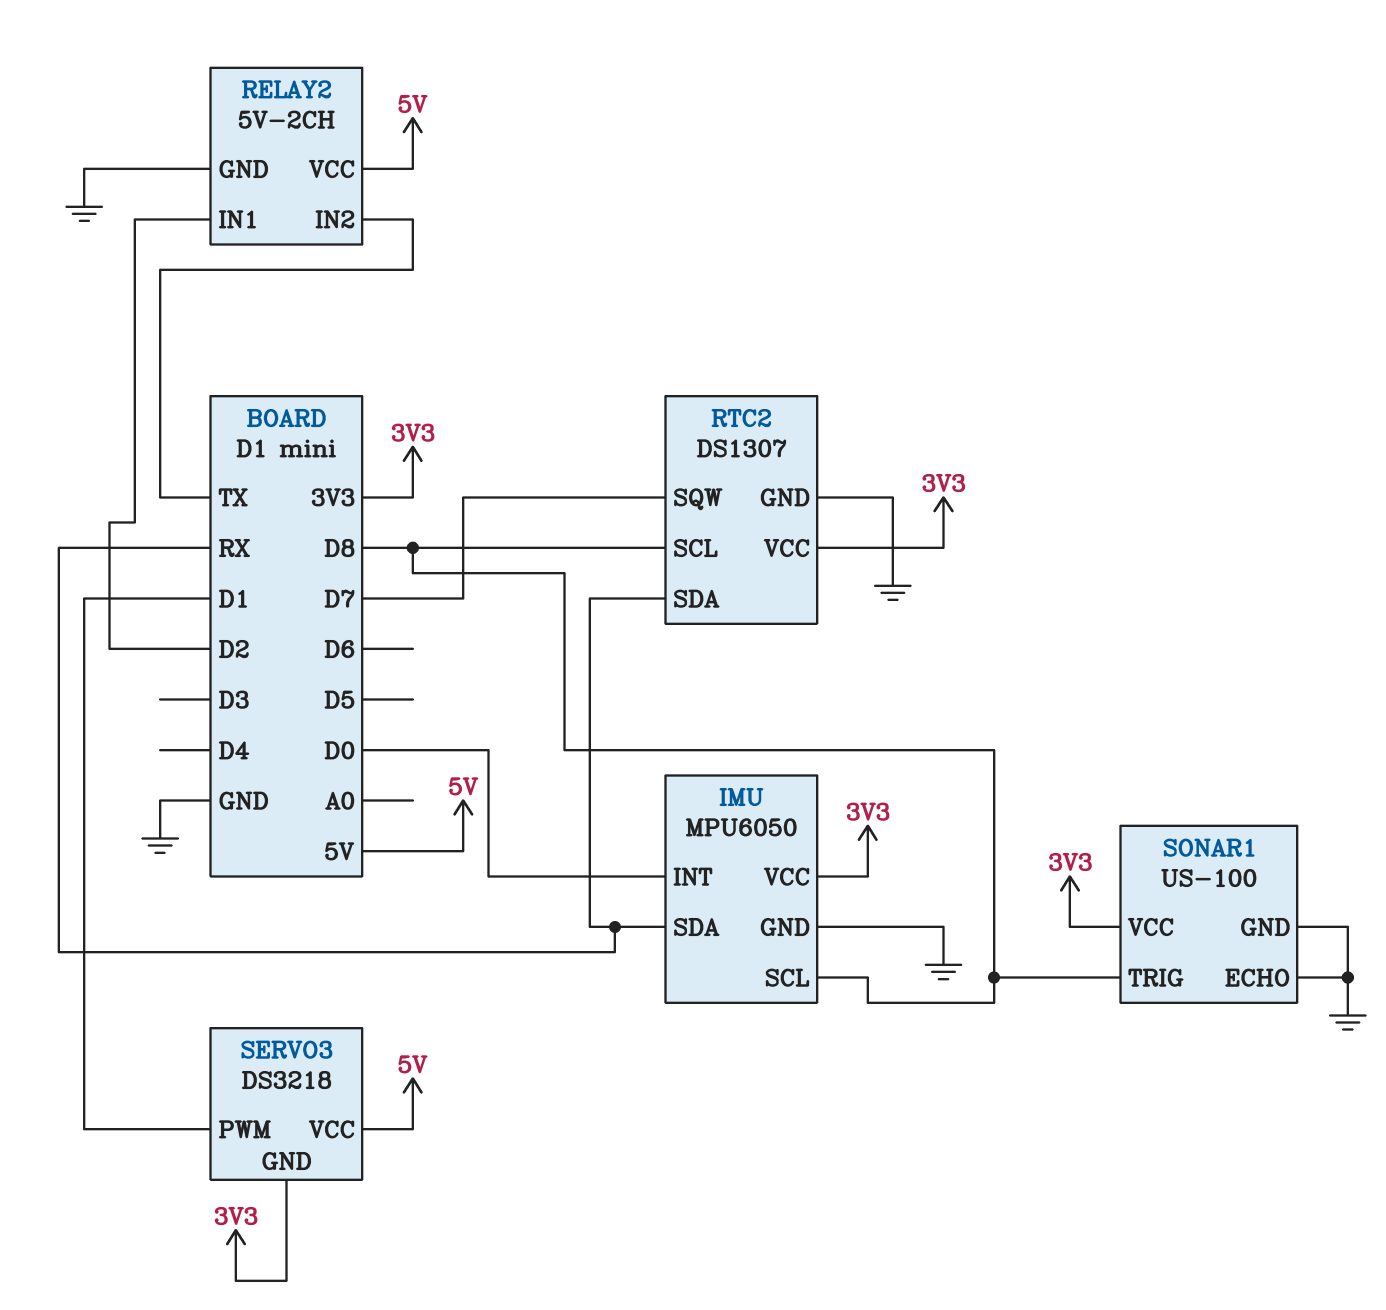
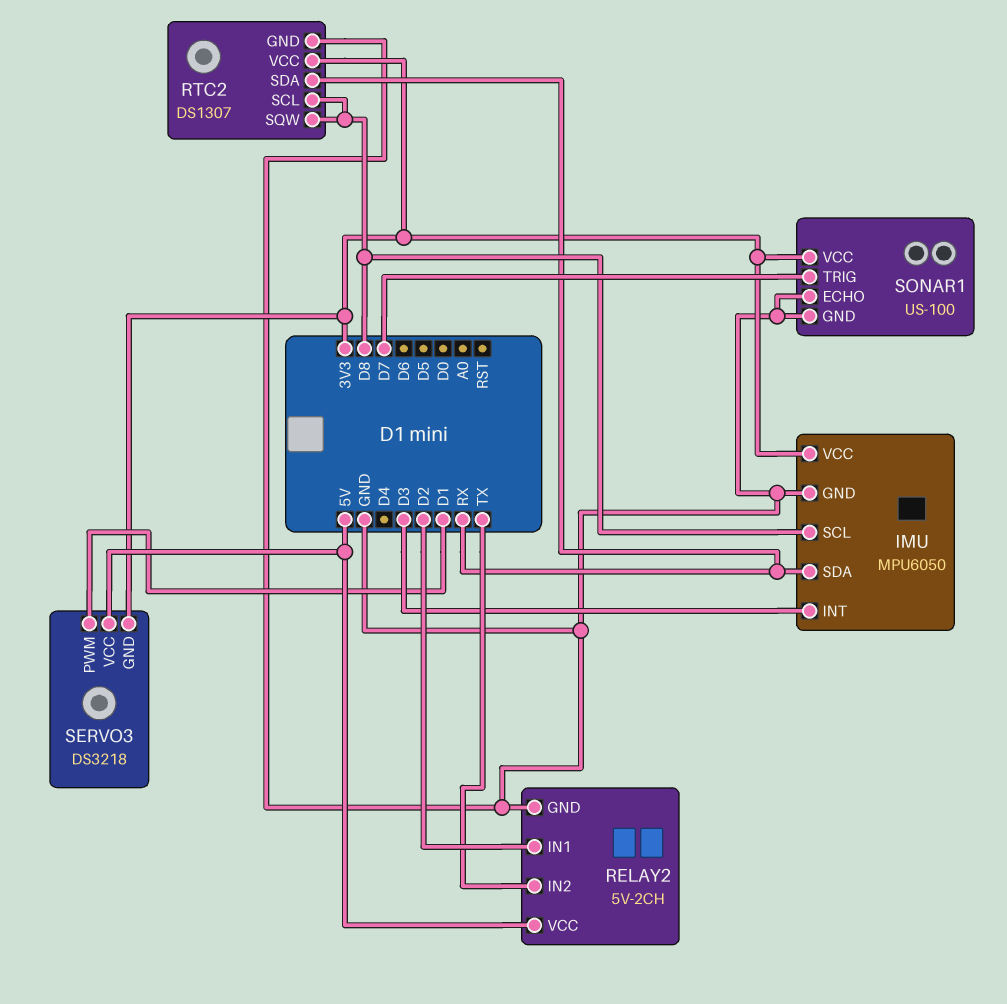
IMU pin INT: D0 -> D3
RTC2 pin SQW: D7 -> D8
SONAR1 pin TRIG: D8 -> D7

